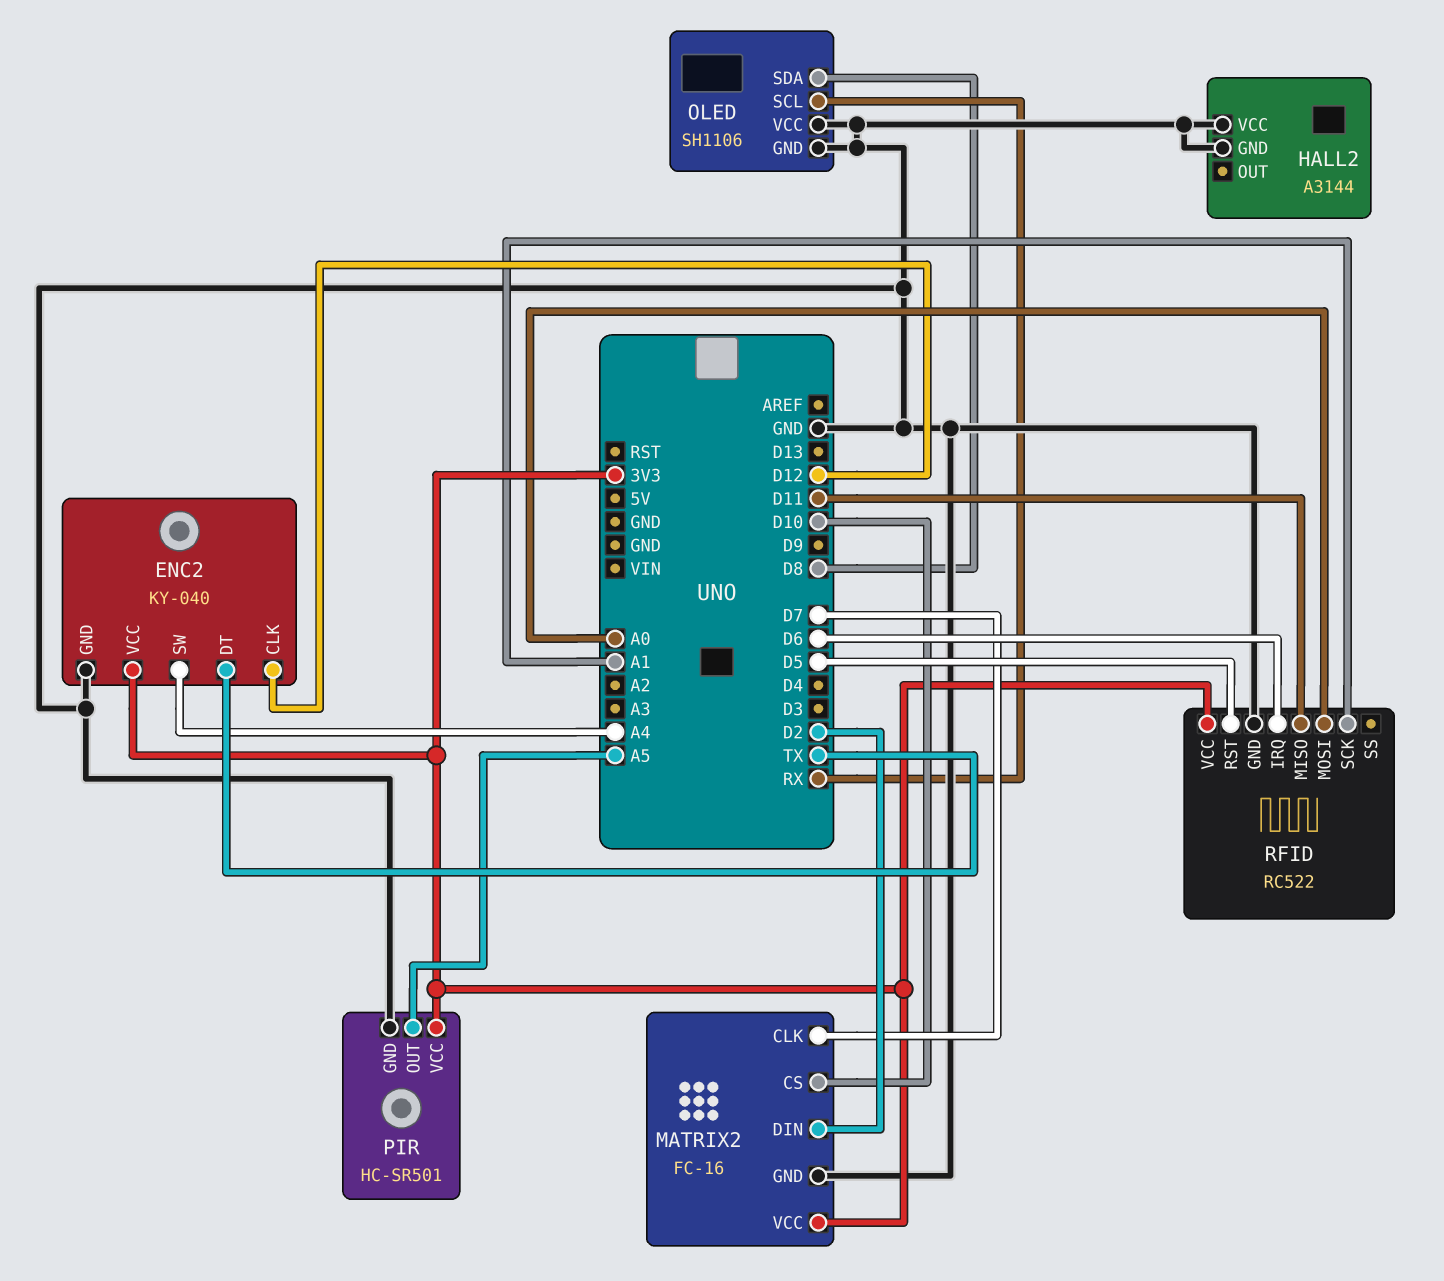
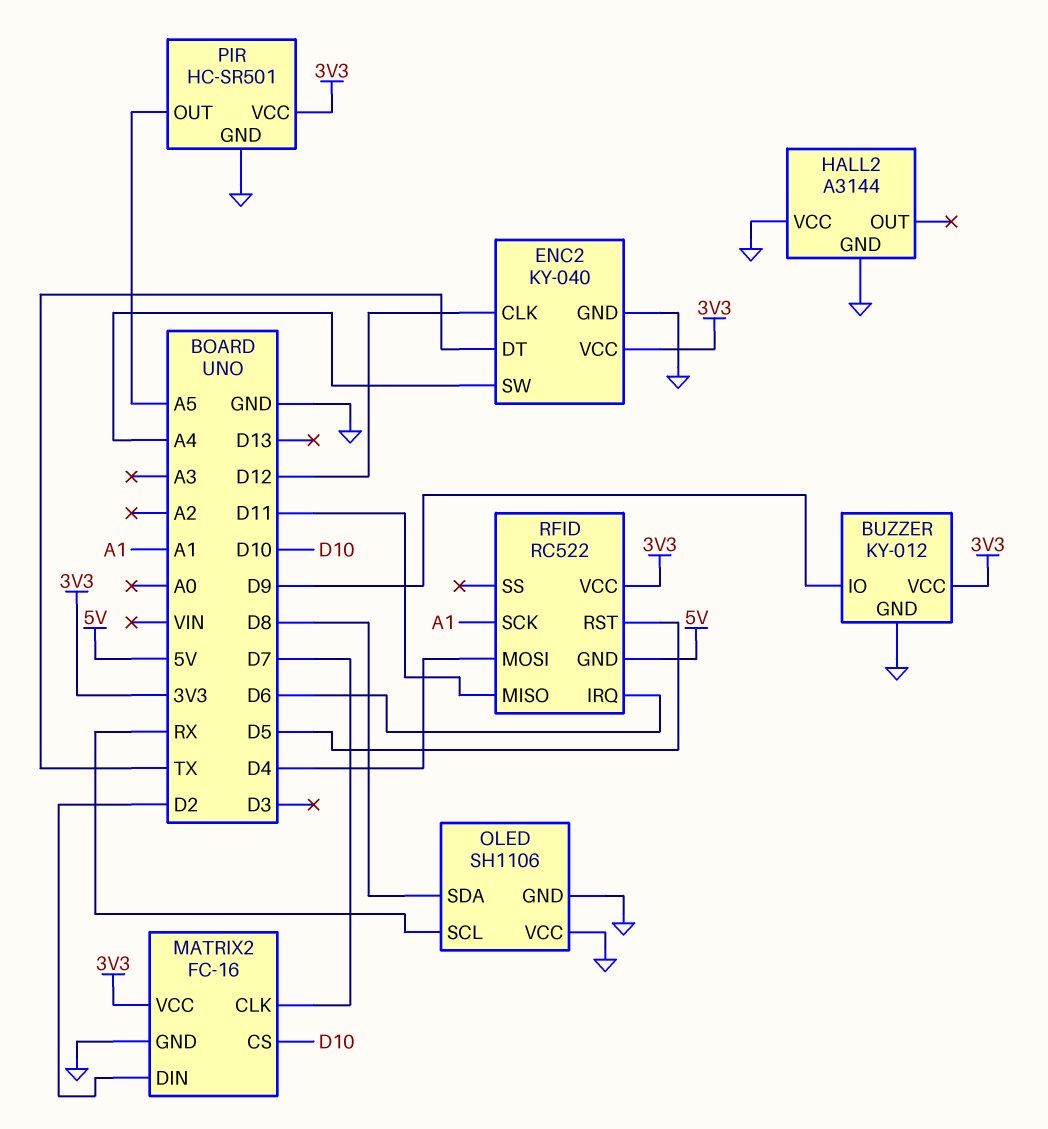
BUZZER: none -> KY-012
BUZZER pin GND: none -> GND
BUZZER pin IO: none -> D9
BUZZER pin VCC: none -> 3V3
RFID pin GND: GND -> 5V
RFID pin MOSI: A0 -> D4

